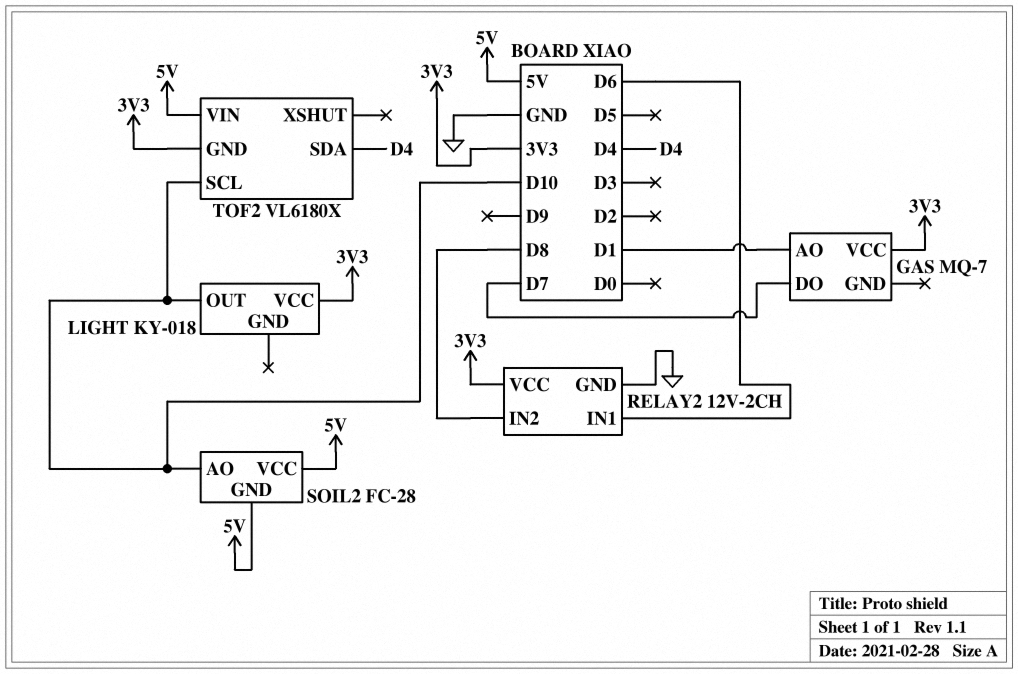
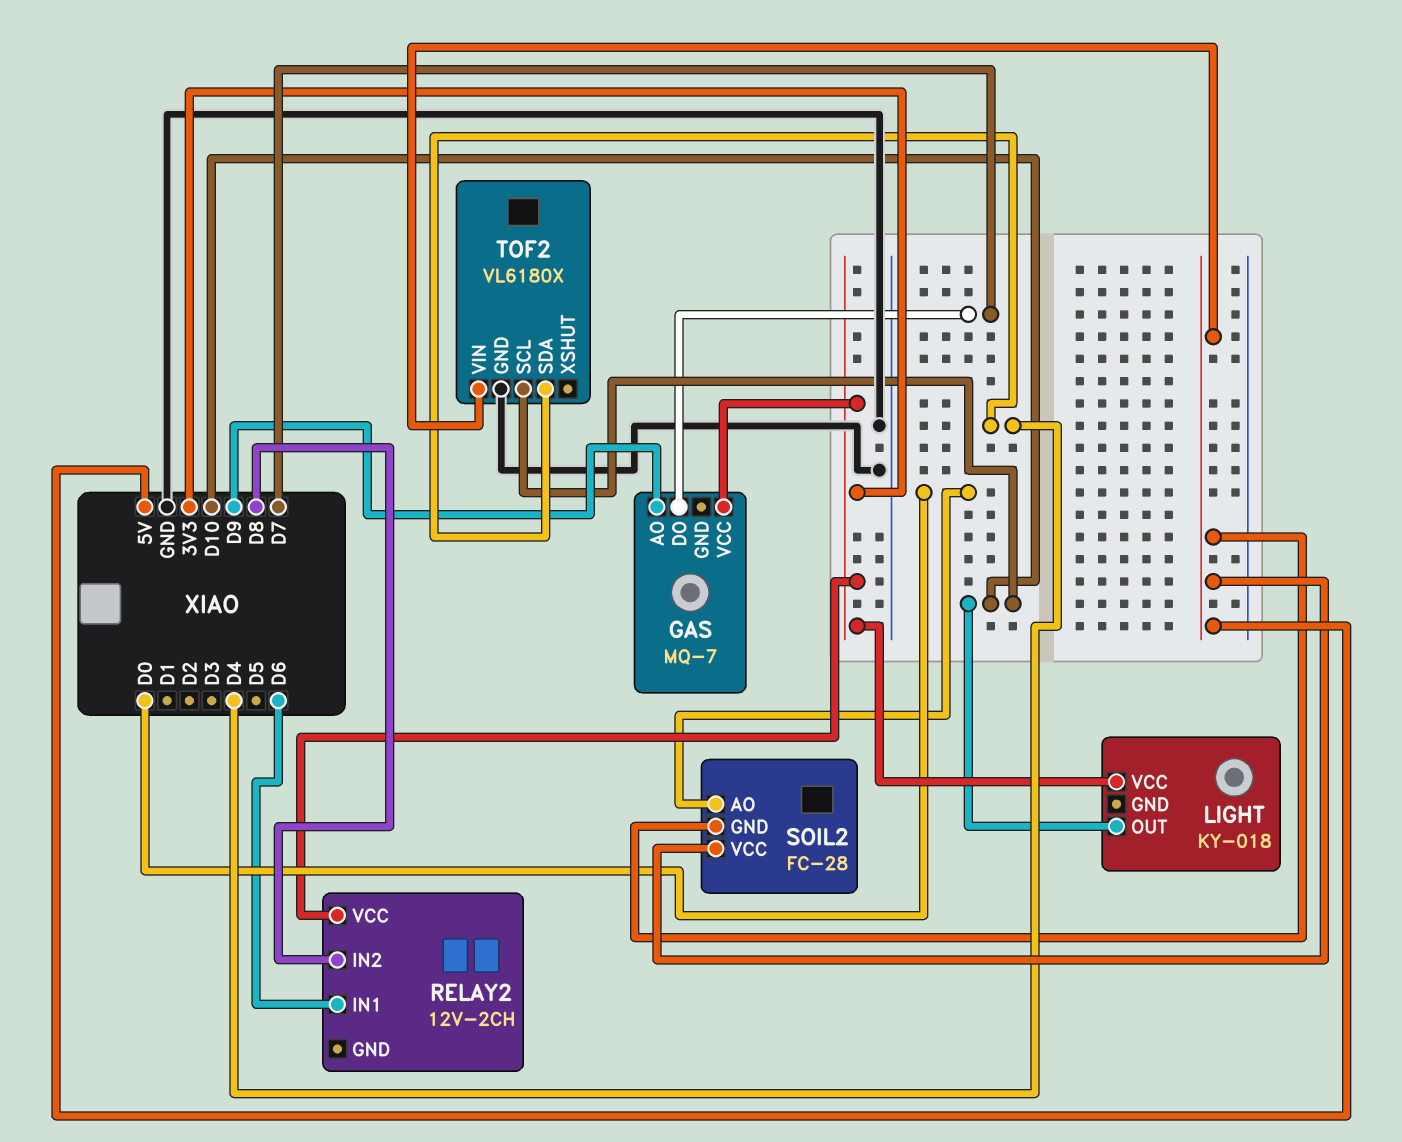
GAS pin AO: D1 -> D9
RELAY2 pin GND: GND -> none
SOIL2 pin AO: D10 -> D0
TOF2 pin GND: 3V3 -> GND

